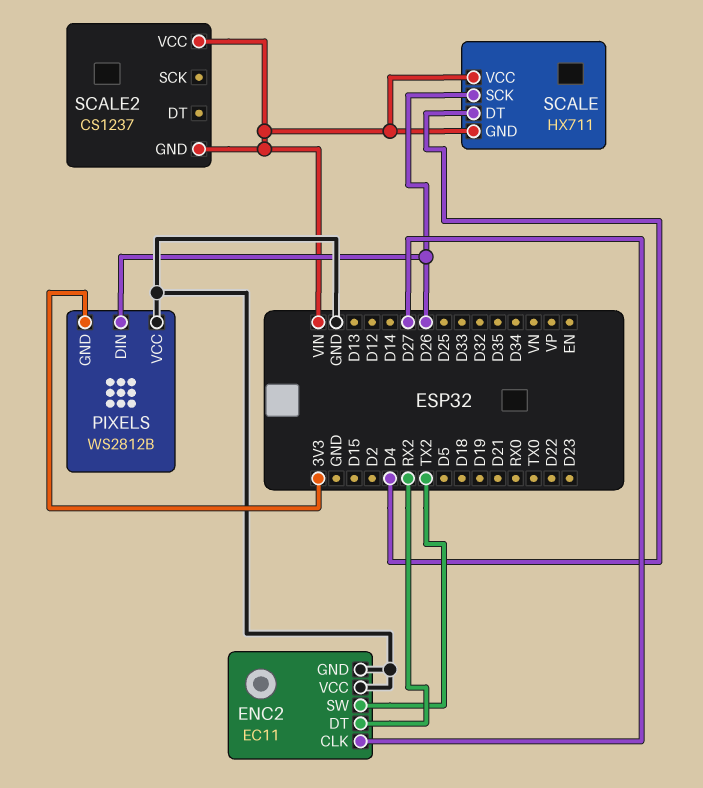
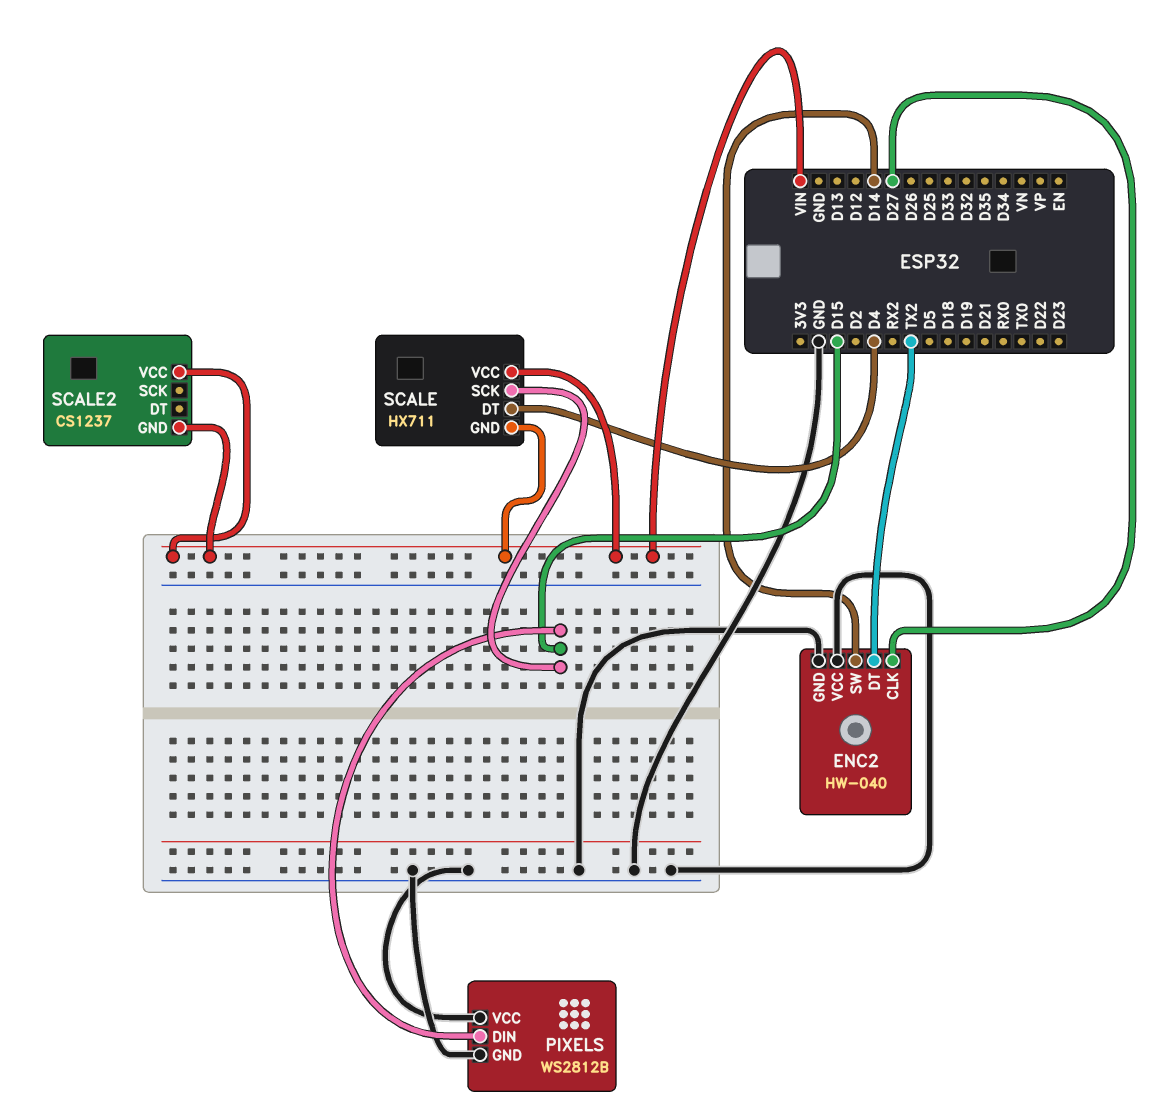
ENC2: EC11 -> HW-040
ENC2 pin DT: RX2 -> TX2
ENC2 pin SW: TX2 -> D14
PIXELS pin DIN: D26 -> D15
PIXELS pin GND: 3V3 -> GND
SCALE pin SCK: D26 -> D15

